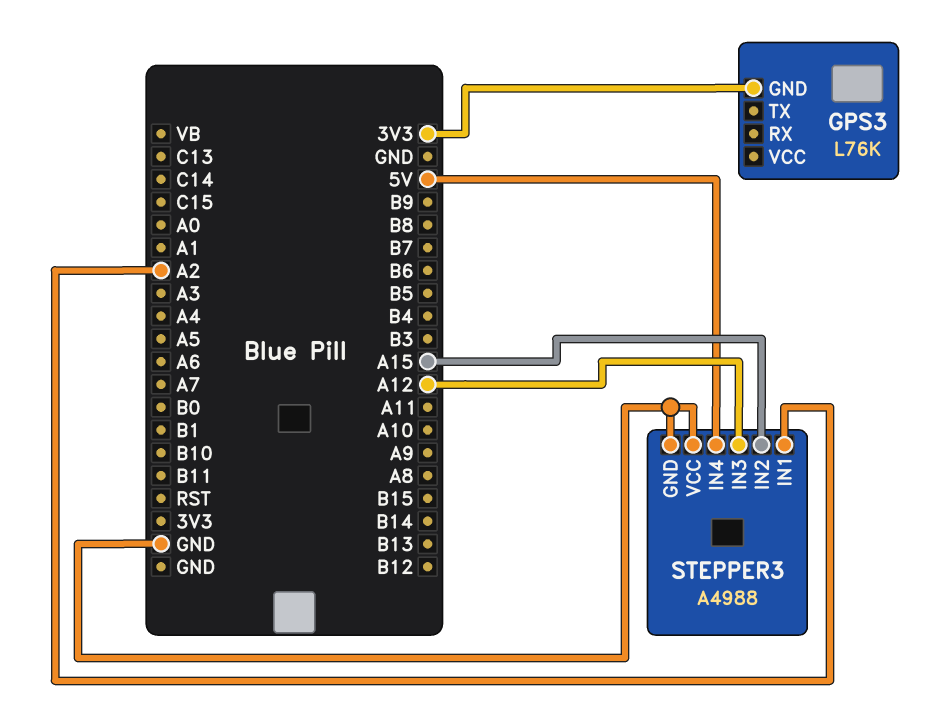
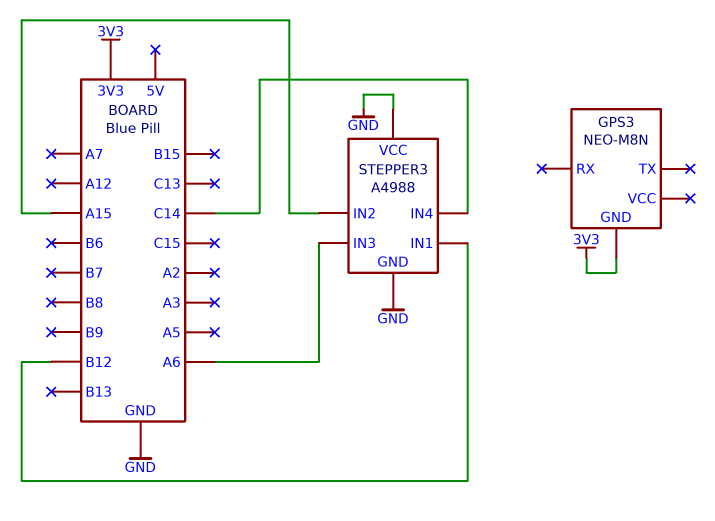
GPS3: L76K -> NEO-M8N
STEPPER3 pin IN1: A2 -> B12
STEPPER3 pin IN3: A12 -> A6
STEPPER3 pin IN4: 5V -> C14

